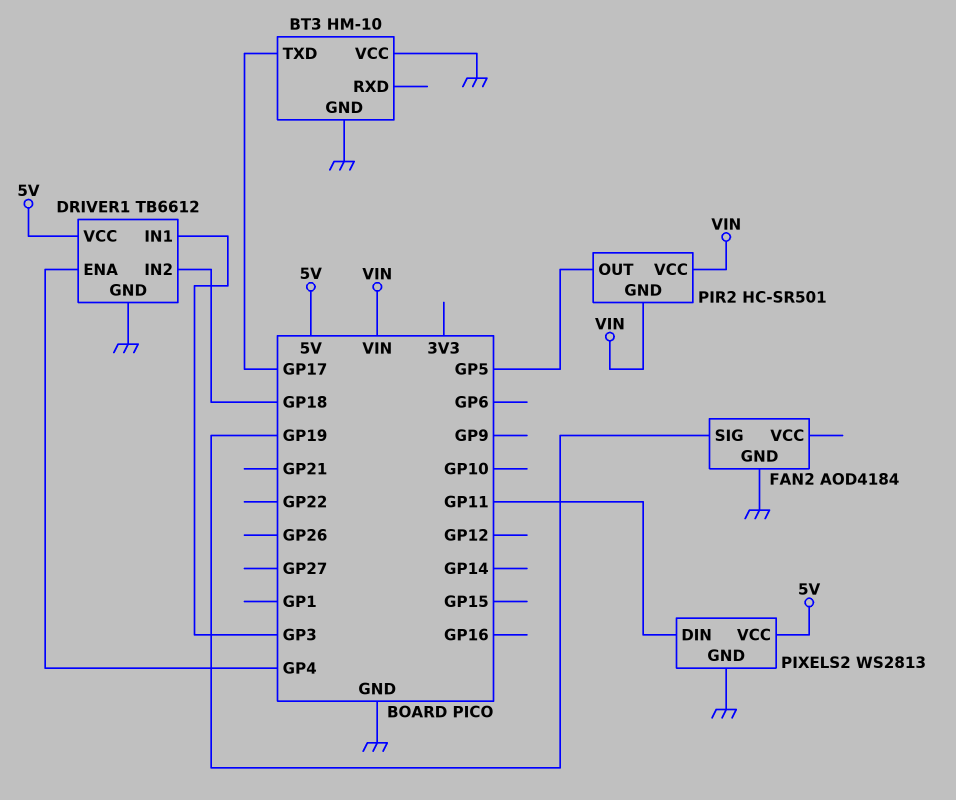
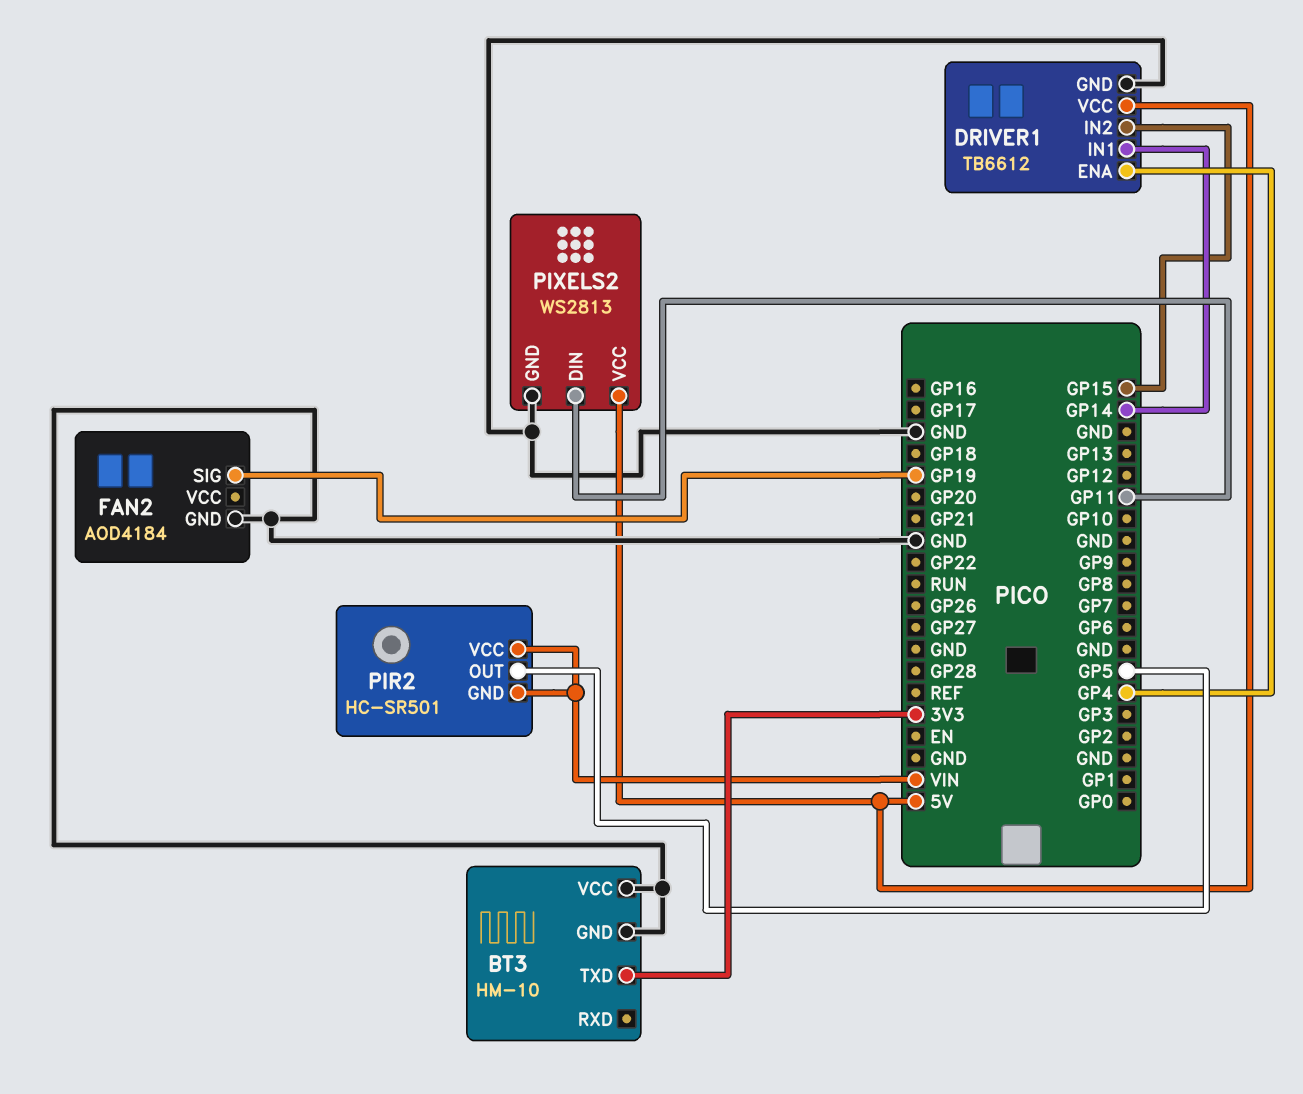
BT3 pin TXD: GP17 -> 3V3
DRIVER1 pin IN1: GP3 -> GP14
DRIVER1 pin IN2: GP18 -> GP15

